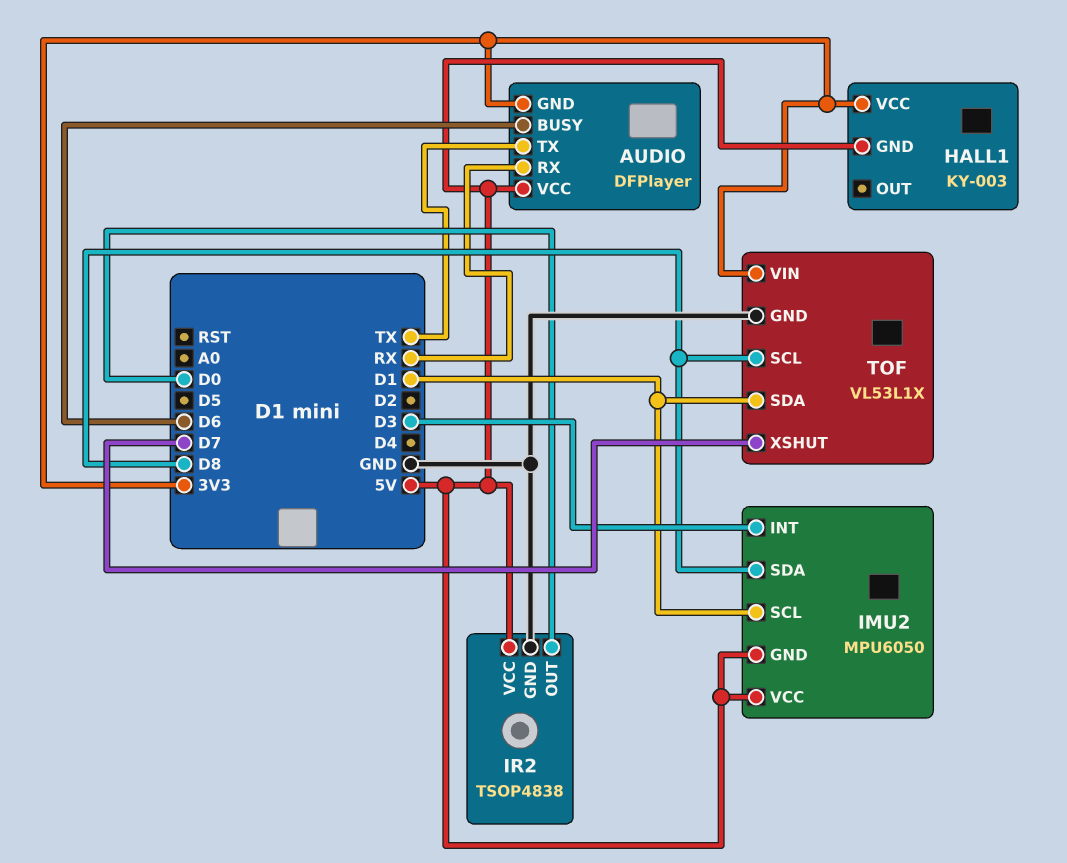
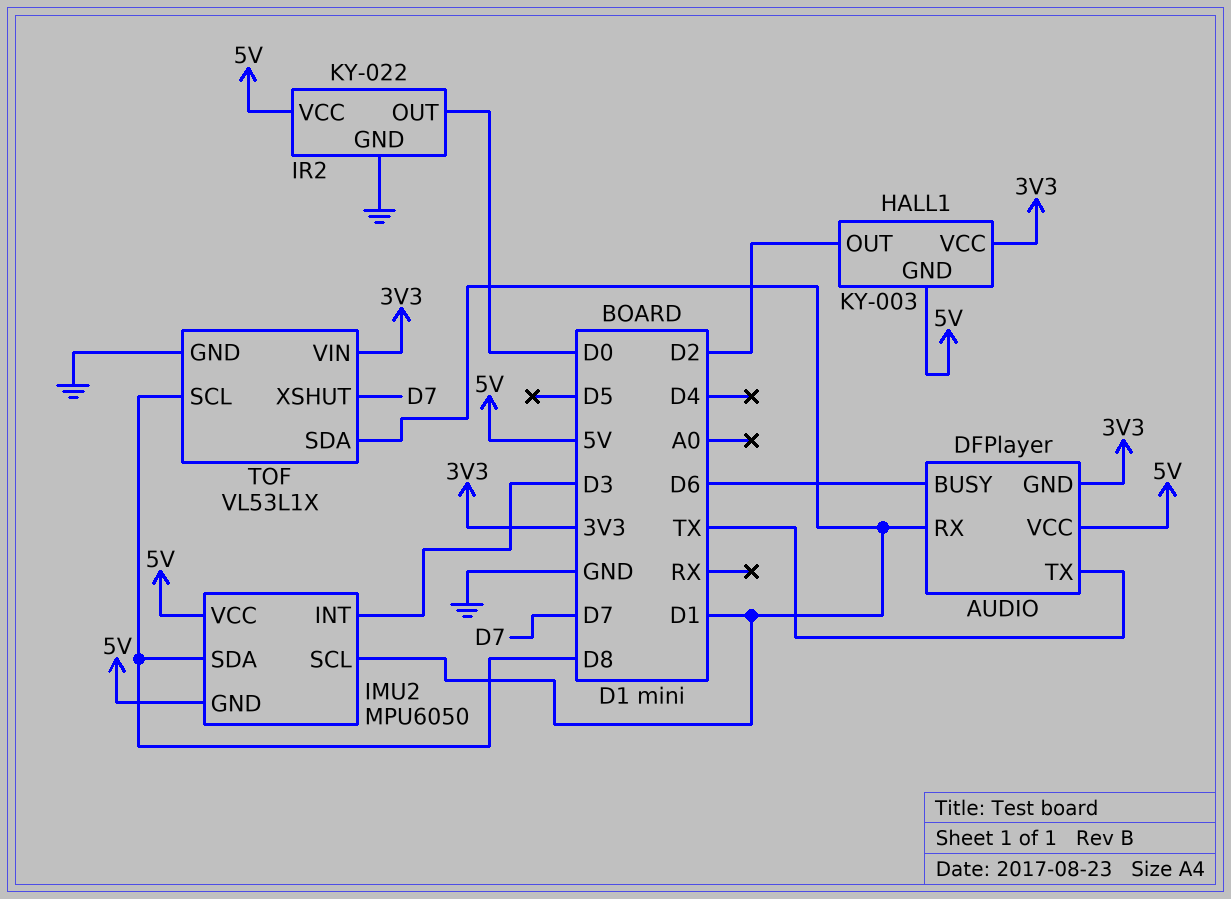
AUDIO pin RX: RX -> D1
HALL1 pin OUT: none -> D2
IR2: TSOP4838 -> KY-022

